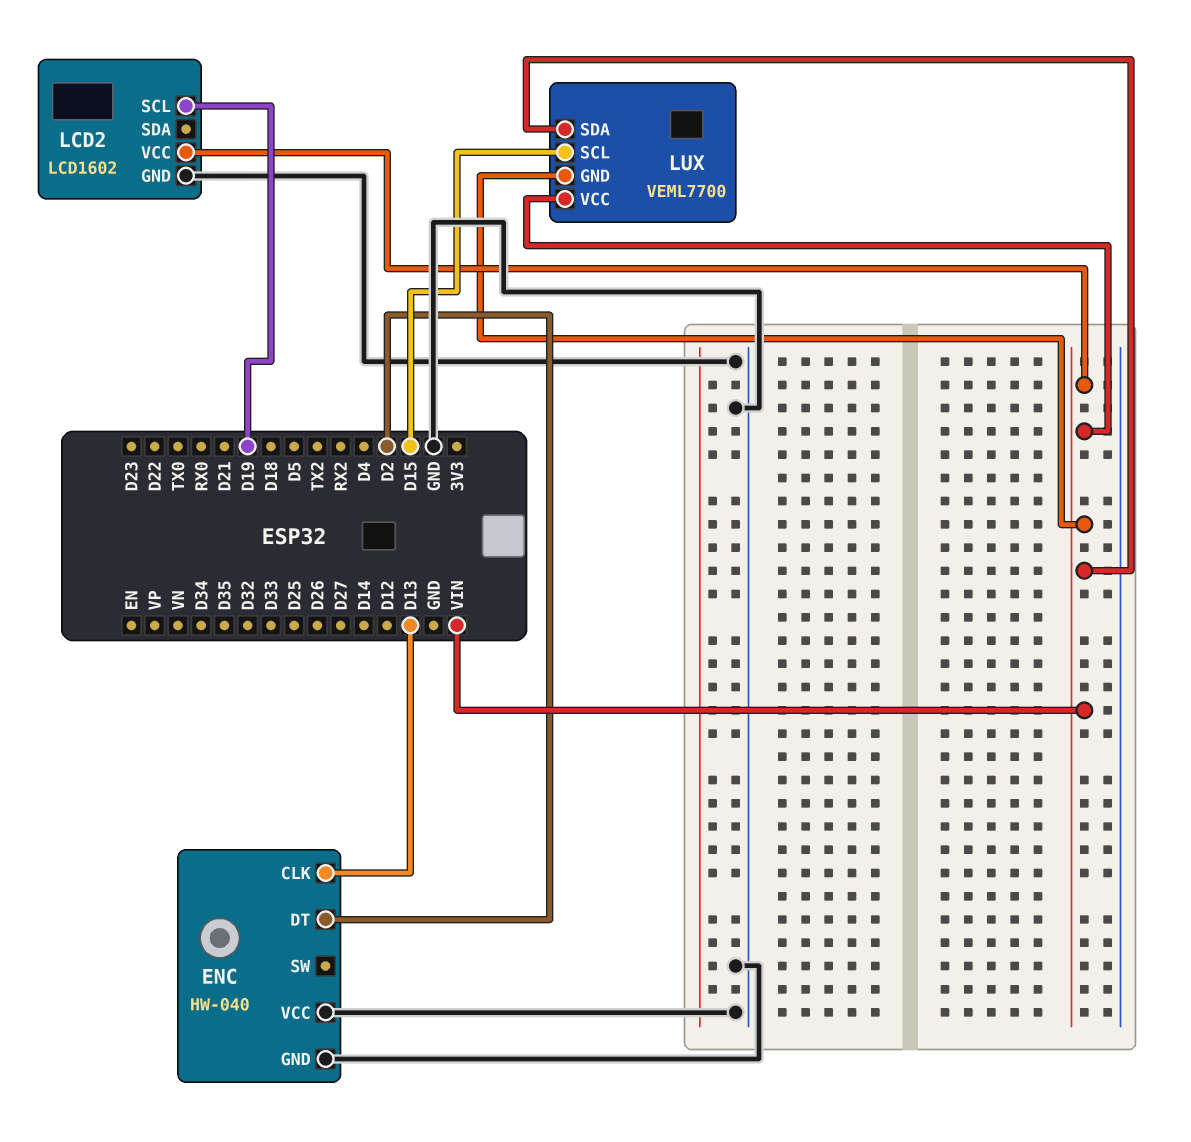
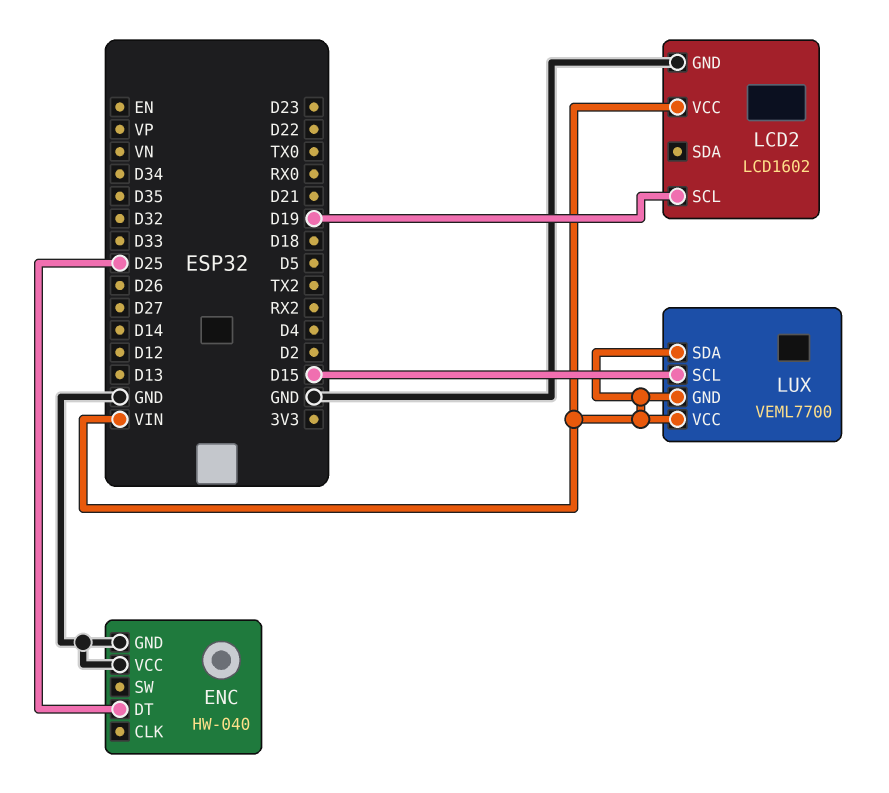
ENC pin CLK: D13 -> none
ENC pin DT: D2 -> D25

